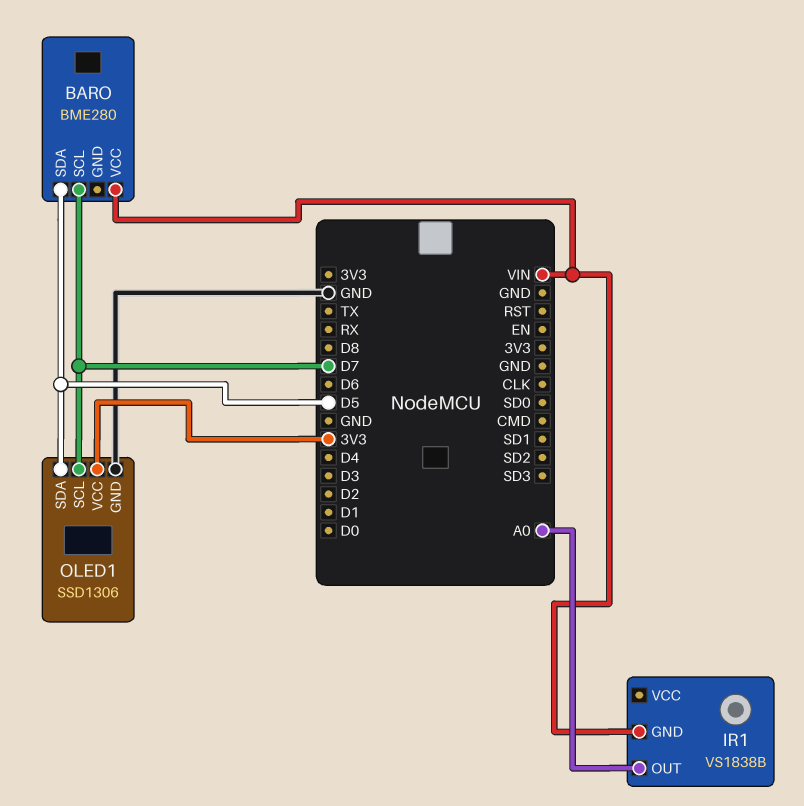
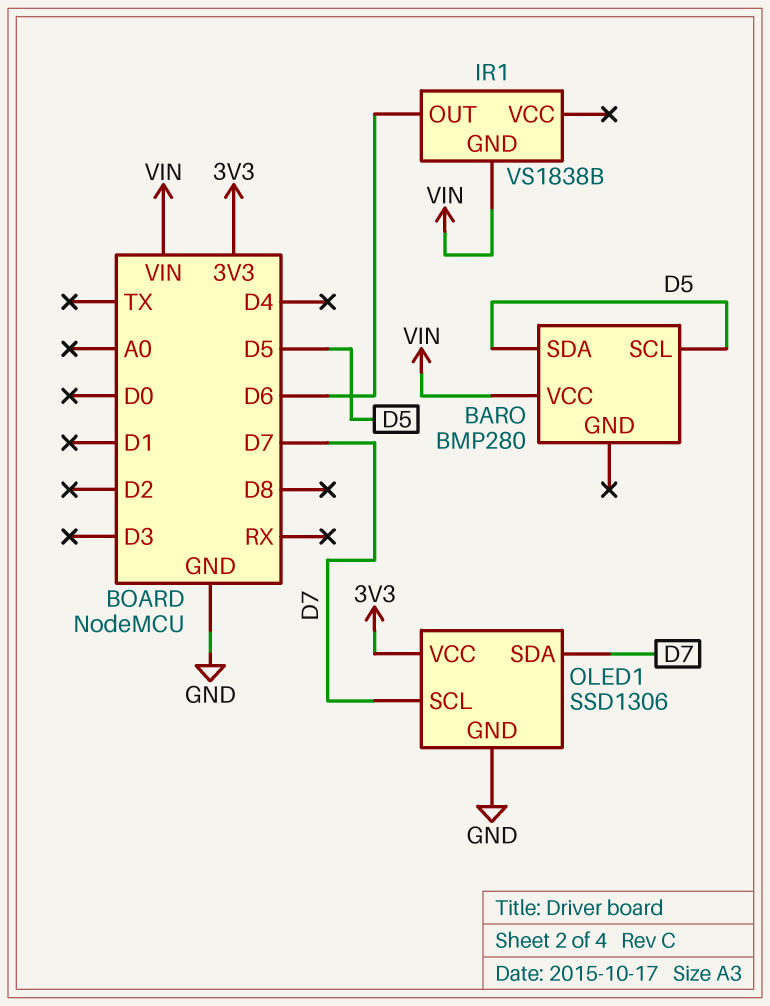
BARO: BME280 -> BMP280
BARO pin SCL: D7 -> D5
IR1 pin OUT: A0 -> D6
OLED1 pin SDA: D5 -> D7

